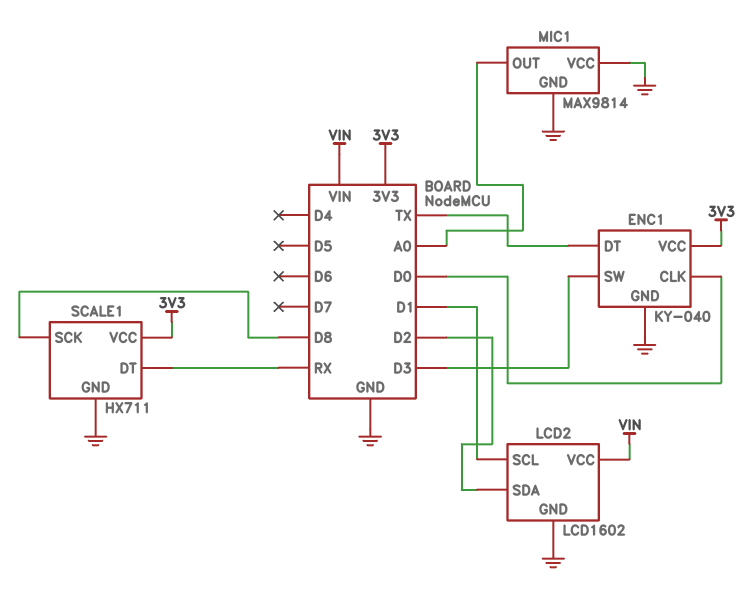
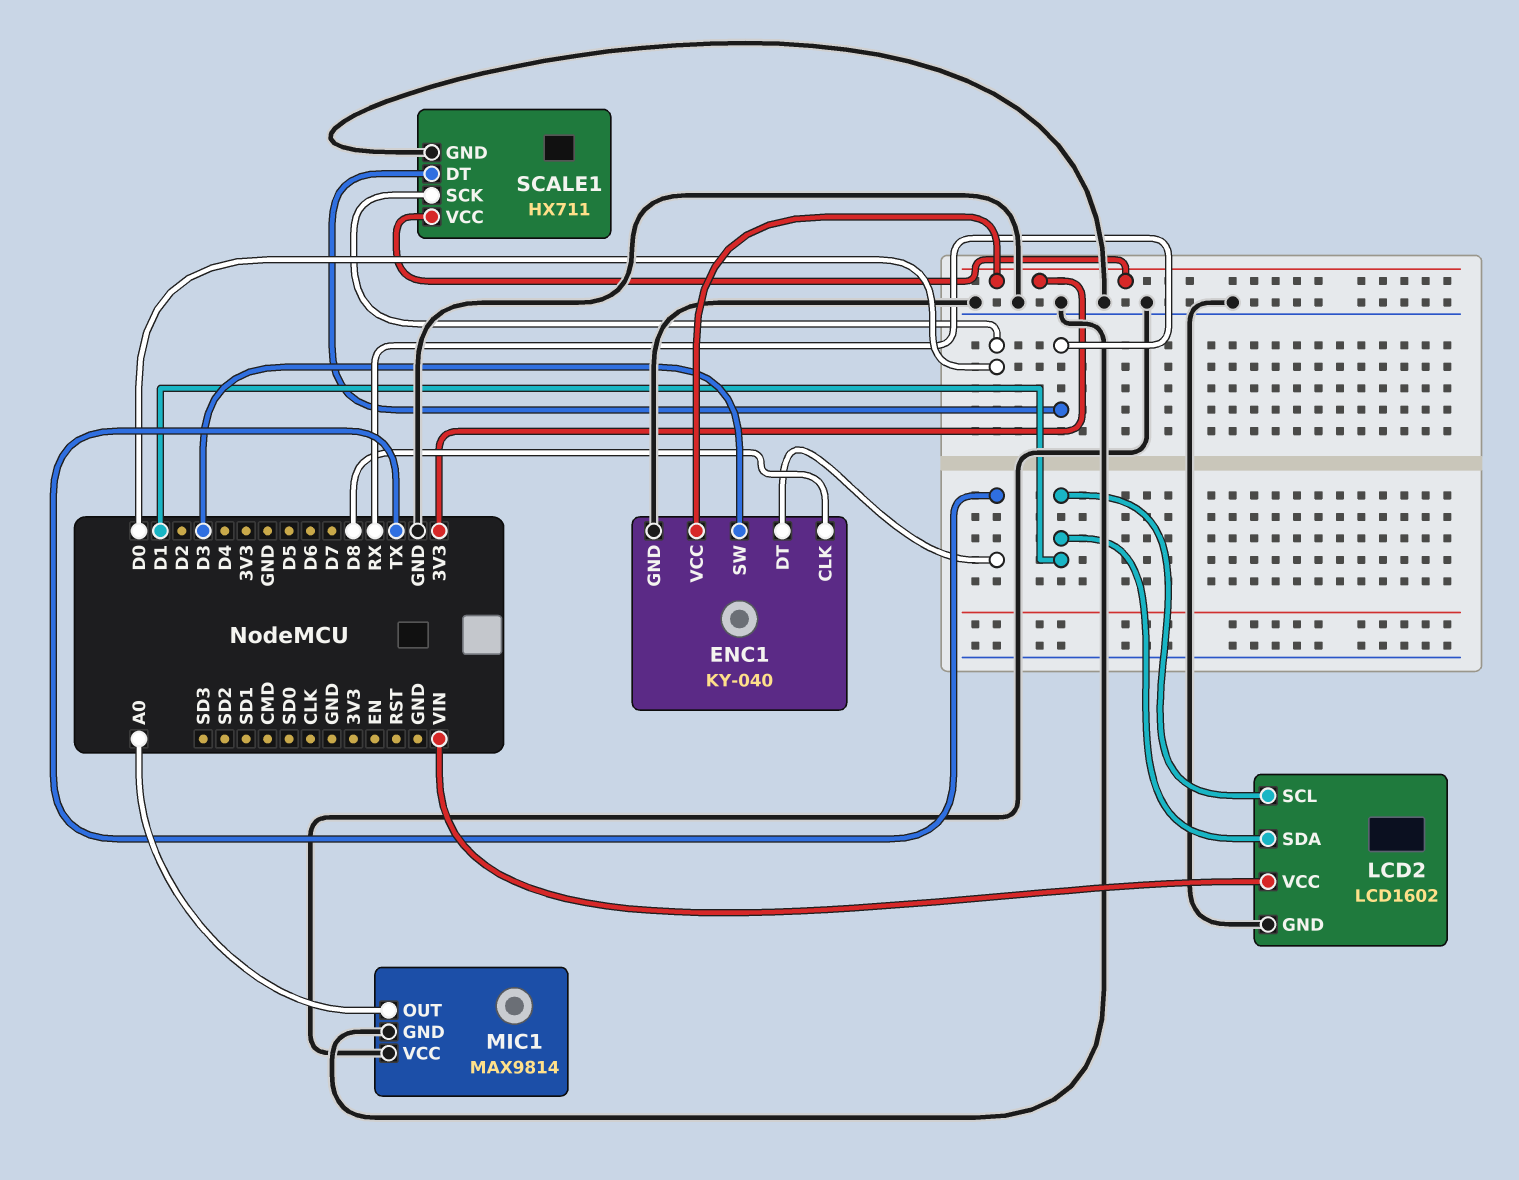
ENC1 pin CLK: D0 -> D8
LCD2 pin SDA: D2 -> D1
SCALE1 pin SCK: D8 -> D0

